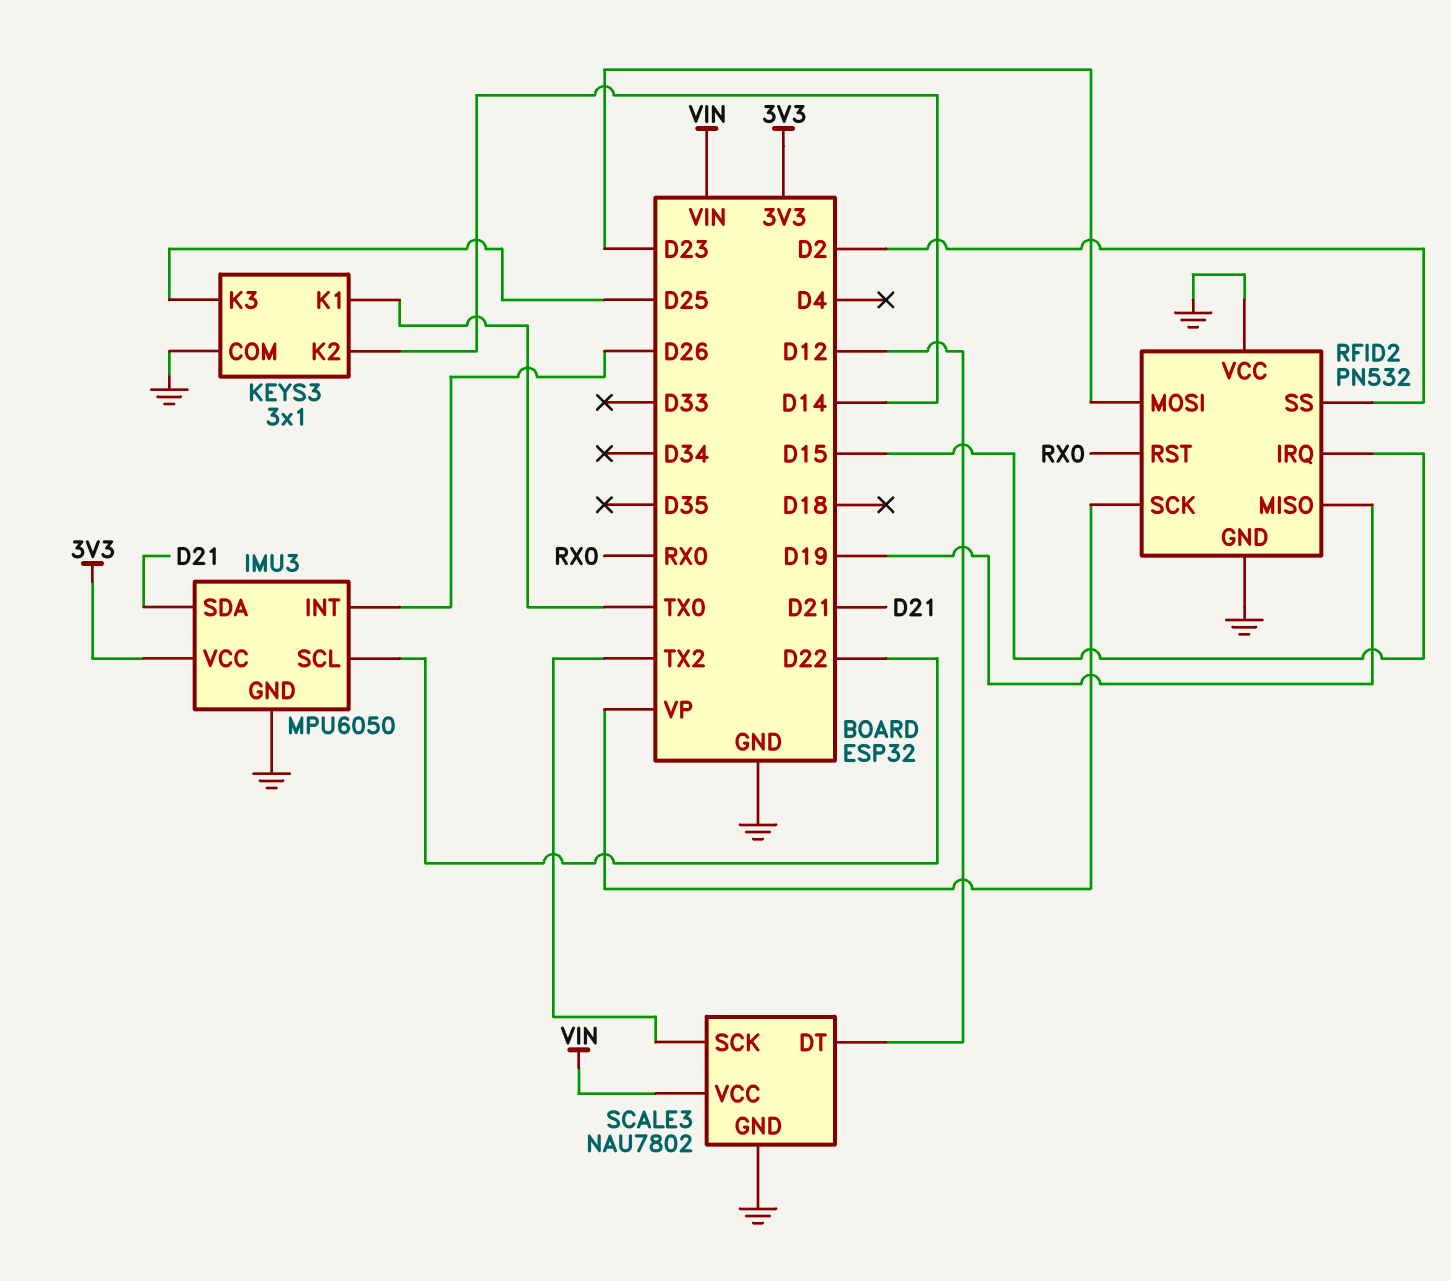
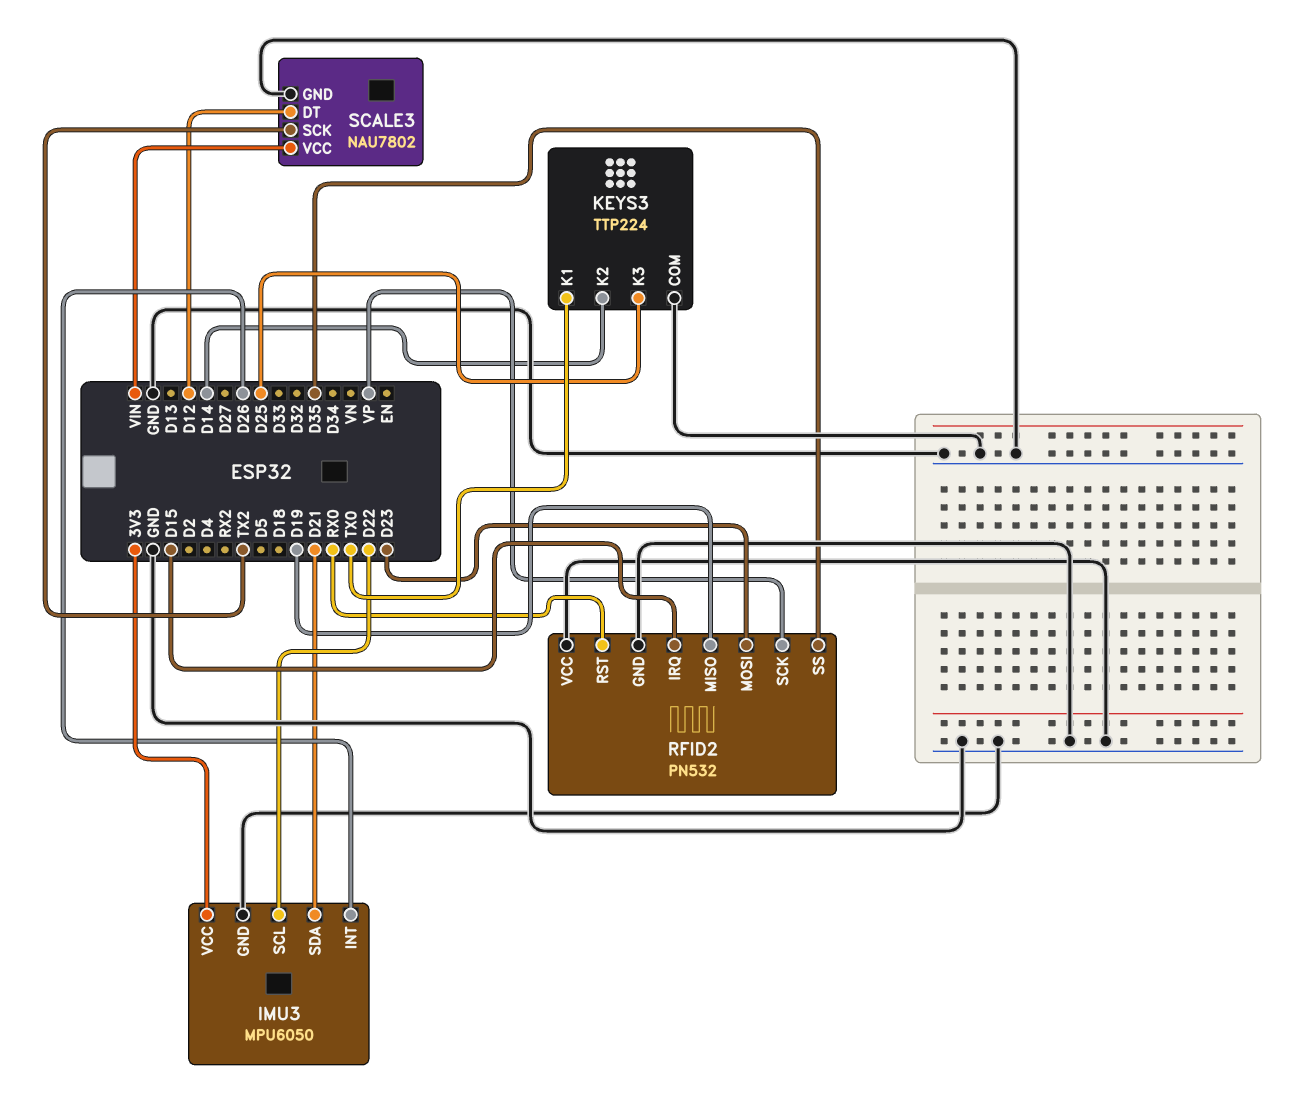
KEYS3: 3x1 -> TTP224
RFID2 pin SS: D2 -> D35

